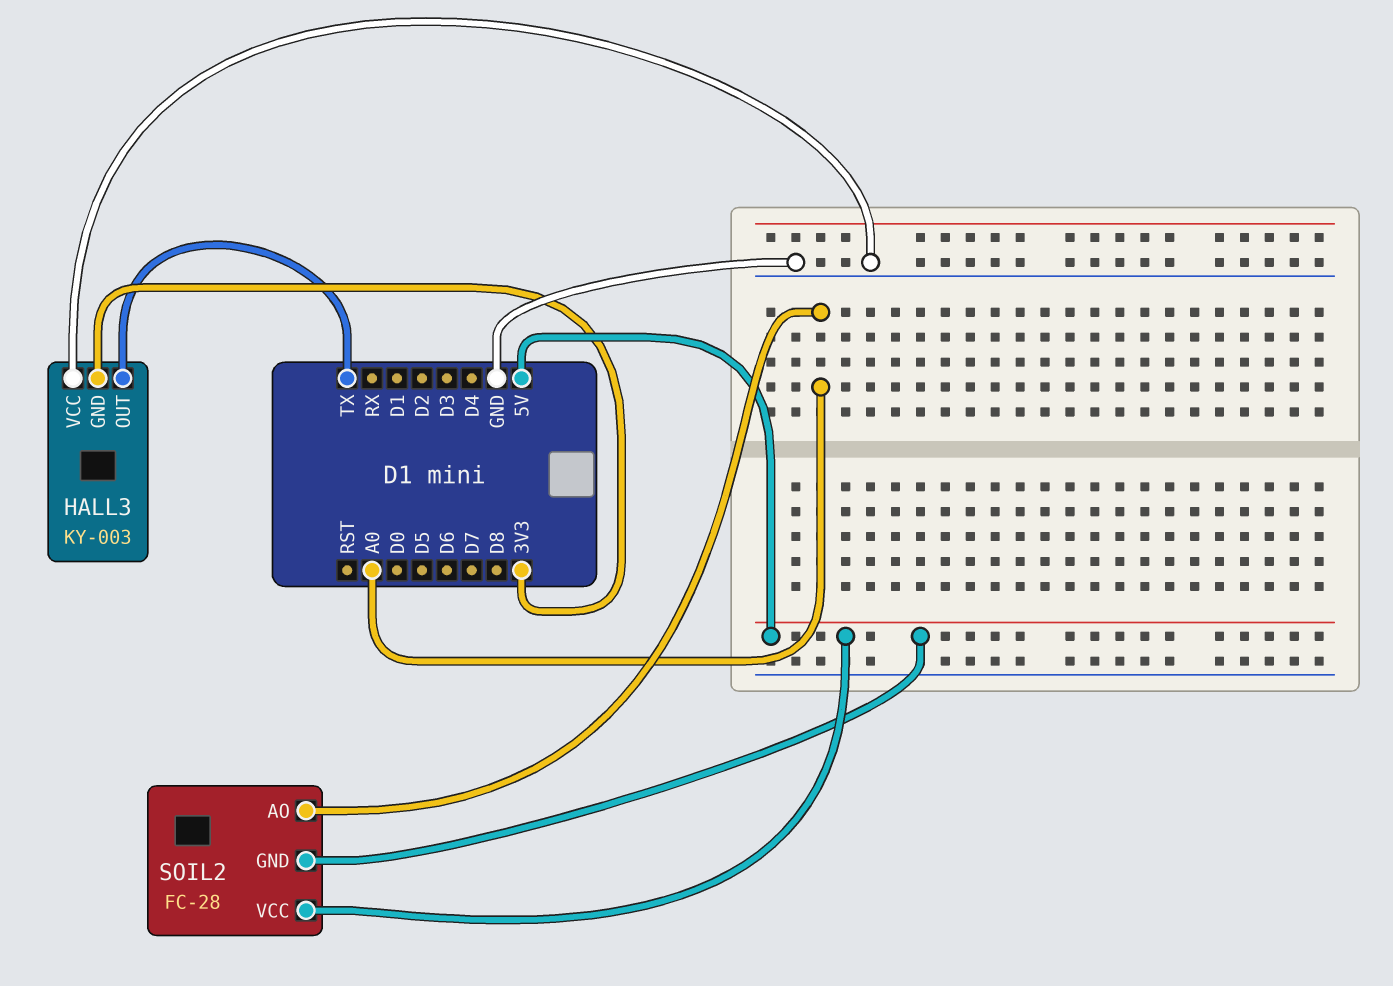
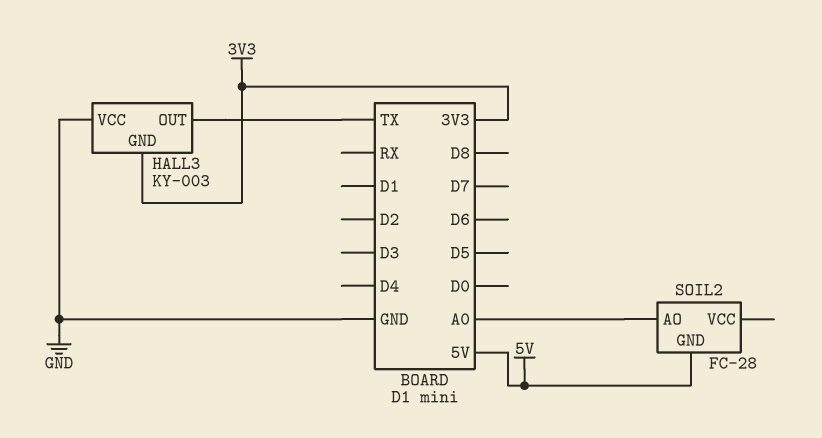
SOIL2 pin VCC: 5V -> none

